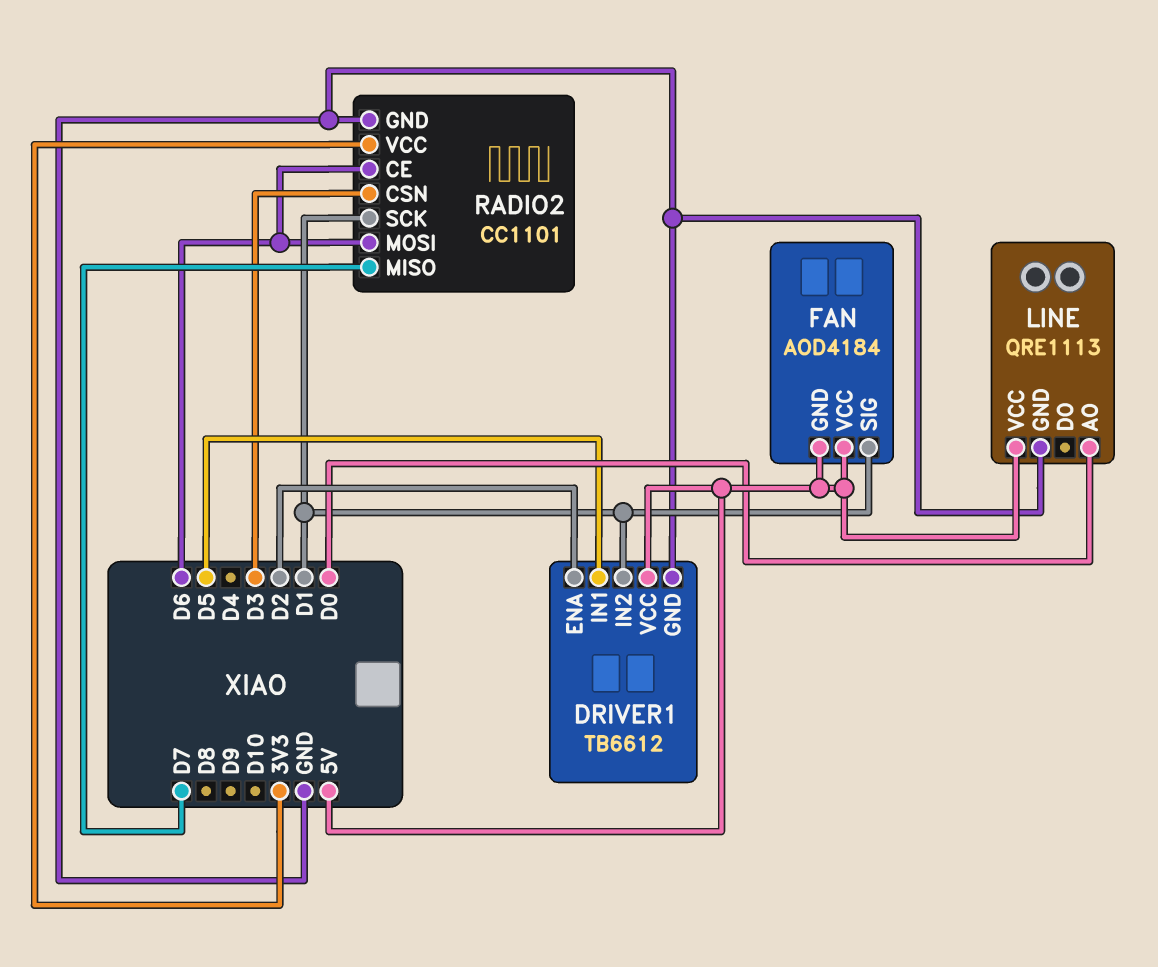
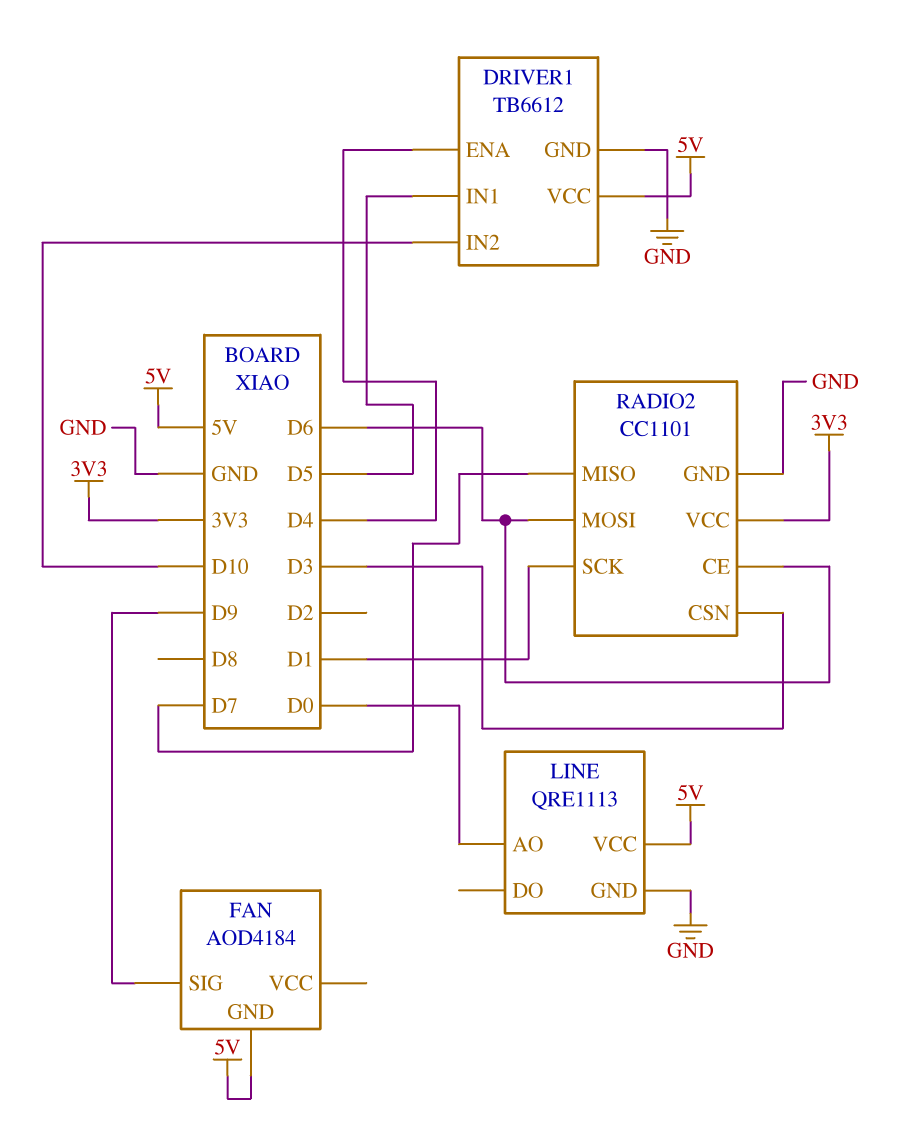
DRIVER1 pin ENA: D2 -> D4
DRIVER1 pin IN2: D1 -> D10
FAN pin SIG: D1 -> D9
FAN pin VCC: 5V -> none

